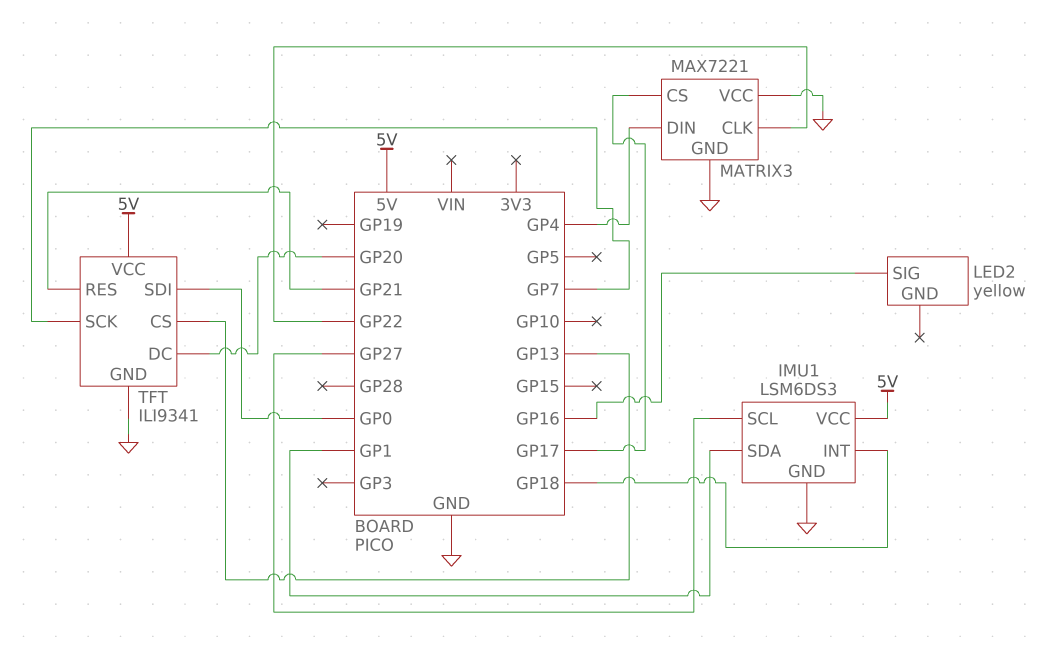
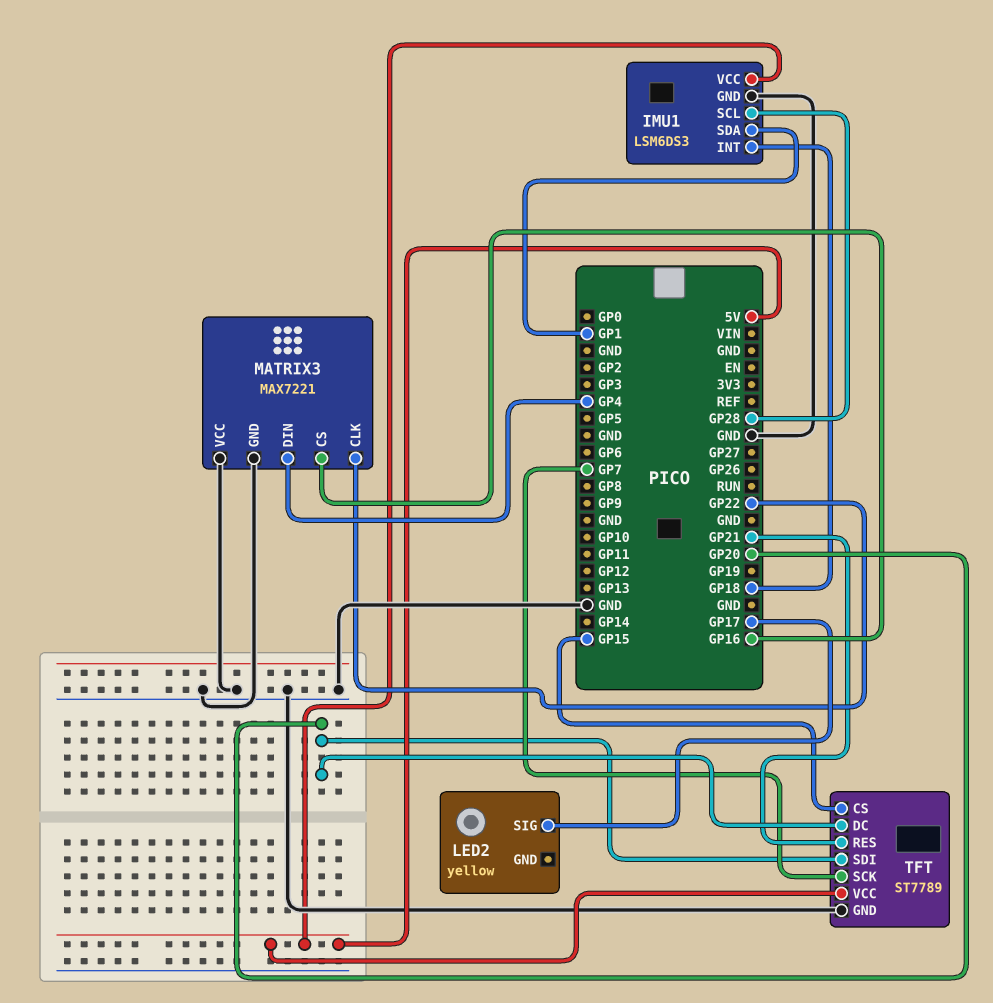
IMU1 pin SCL: GP27 -> GP28
LED2 pin SIG: GP16 -> GP17
MATRIX3 pin CS: GP17 -> GP16
TFT: ILI9341 -> ST7789
TFT pin CS: GP13 -> GP15
TFT pin SDI: GP0 -> GP20

